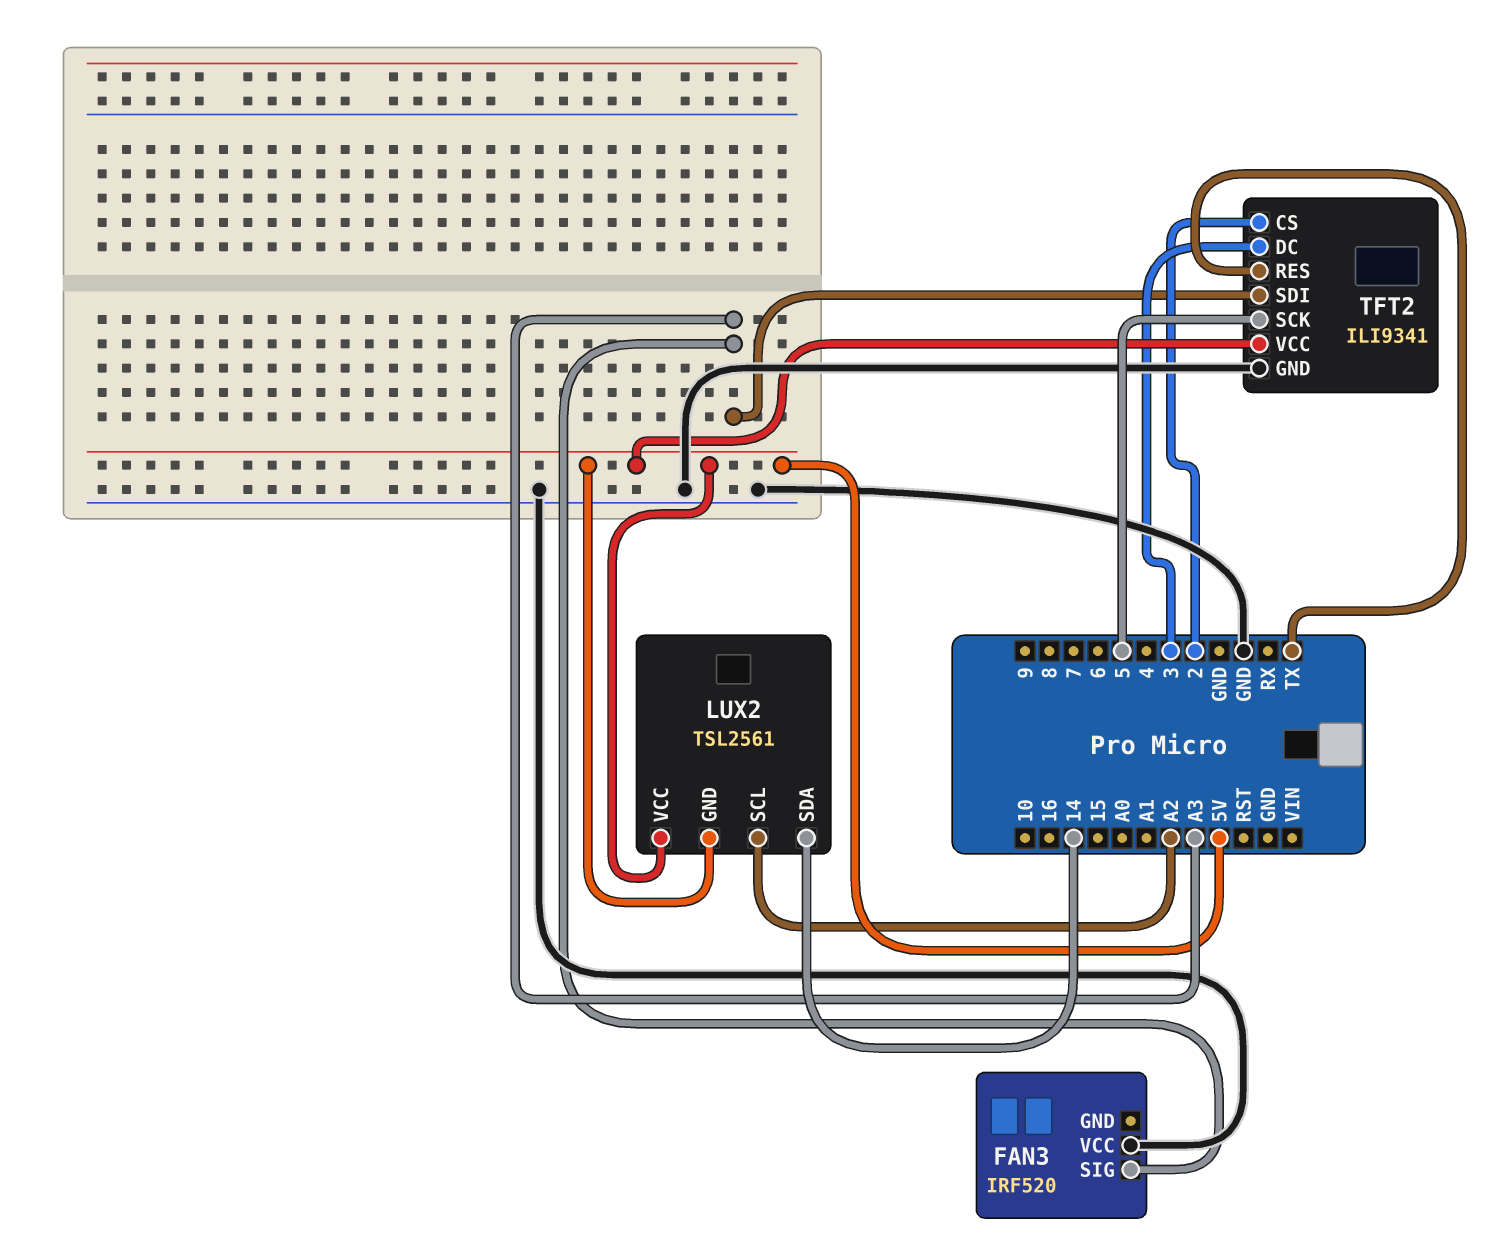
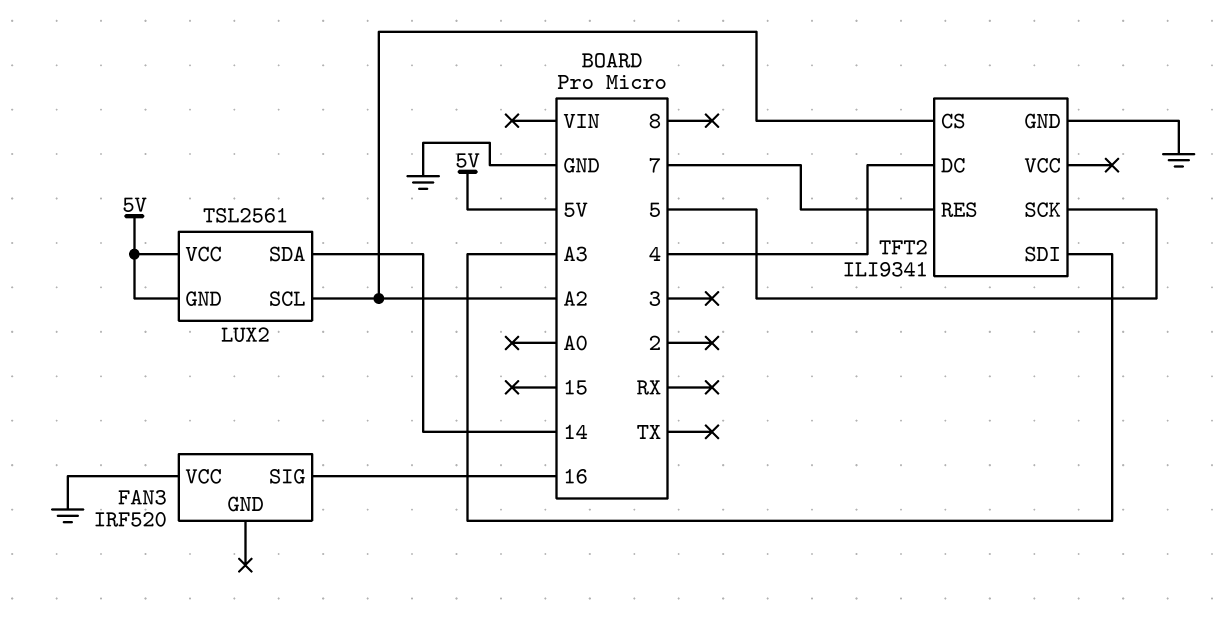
FAN3 pin SIG: A3 -> 16
TFT2 pin CS: 2 -> A2
TFT2 pin DC: 3 -> 4
TFT2 pin RES: TX -> 7
TFT2 pin VCC: 5V -> none

